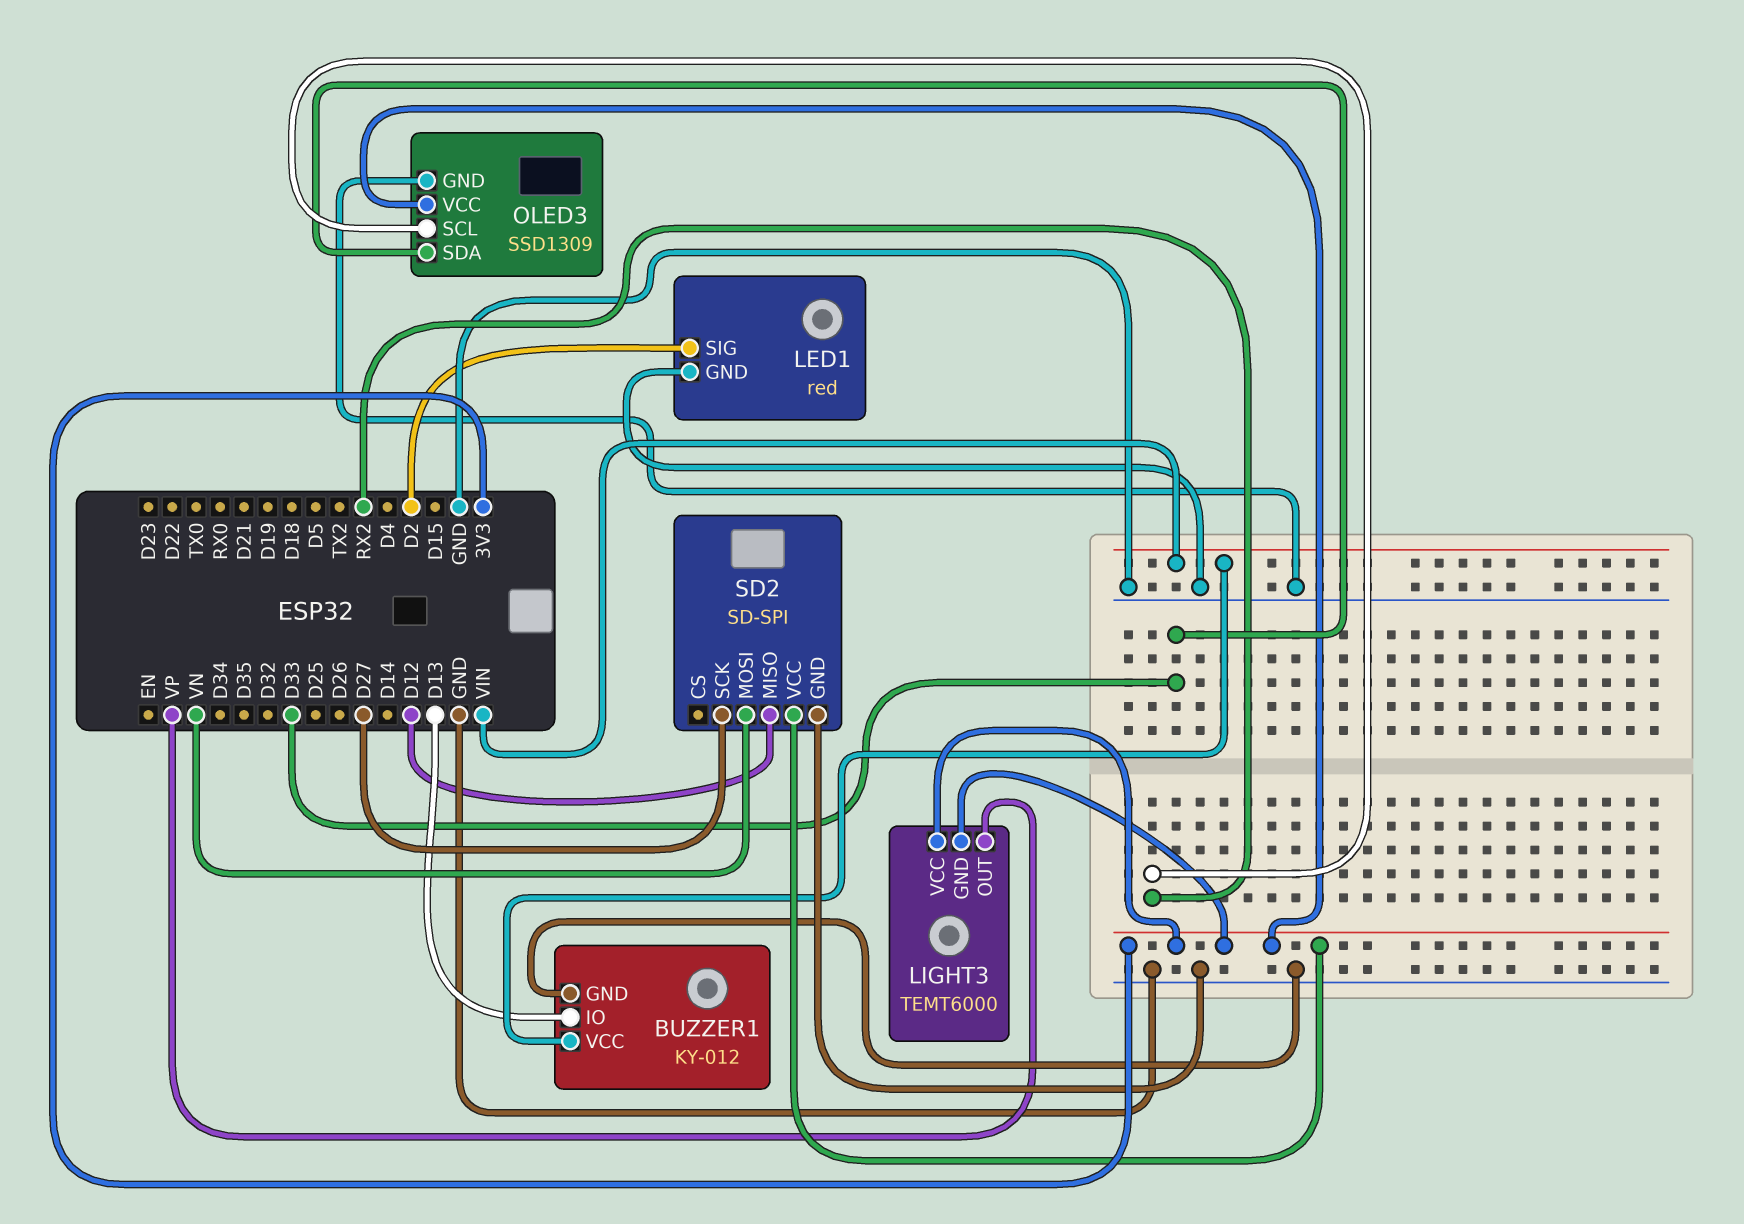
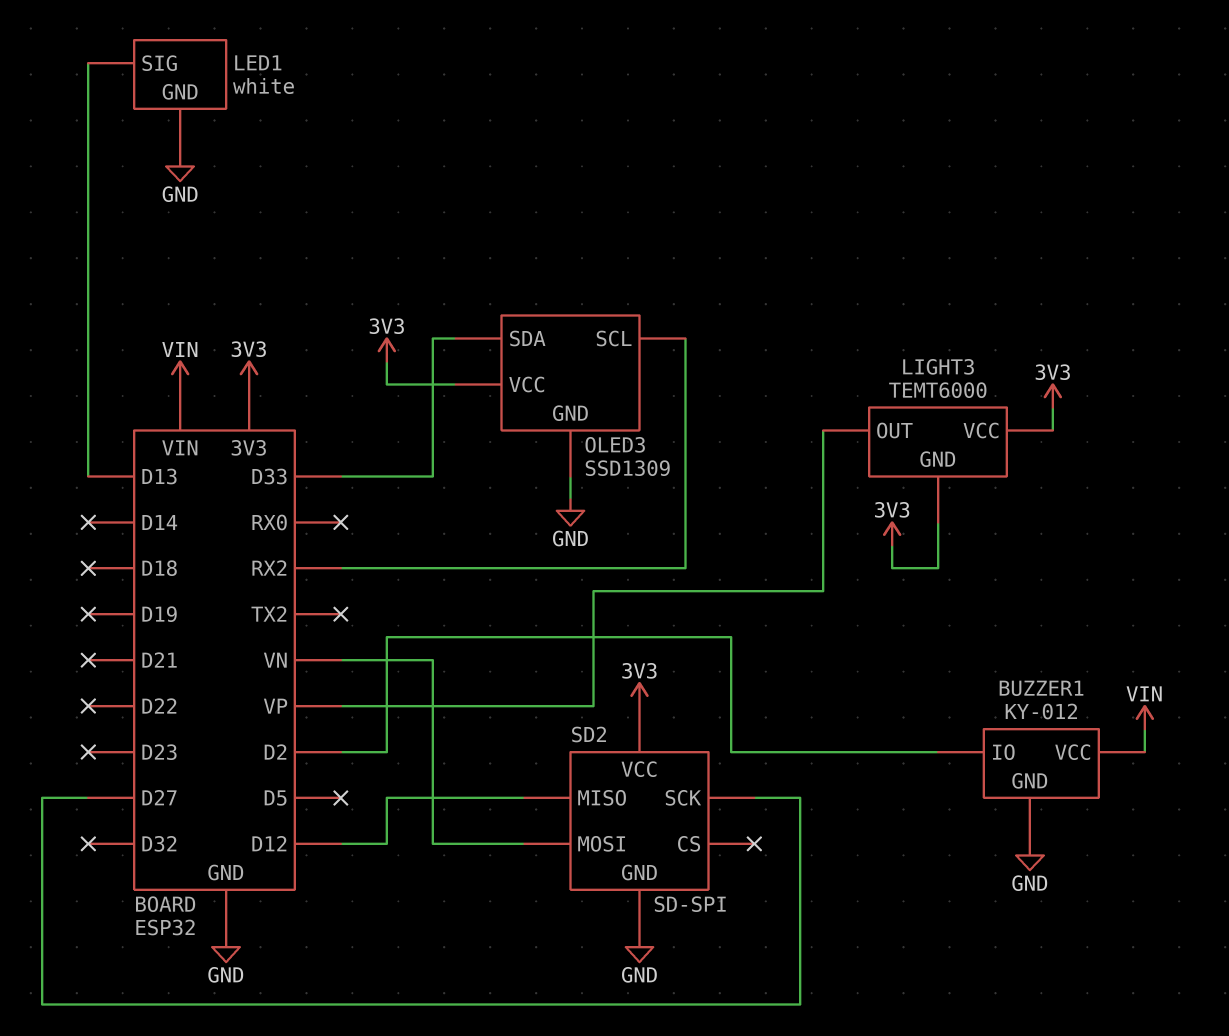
BUZZER1 pin IO: D13 -> D2
LED1: red -> white
LED1 pin SIG: D2 -> D13

